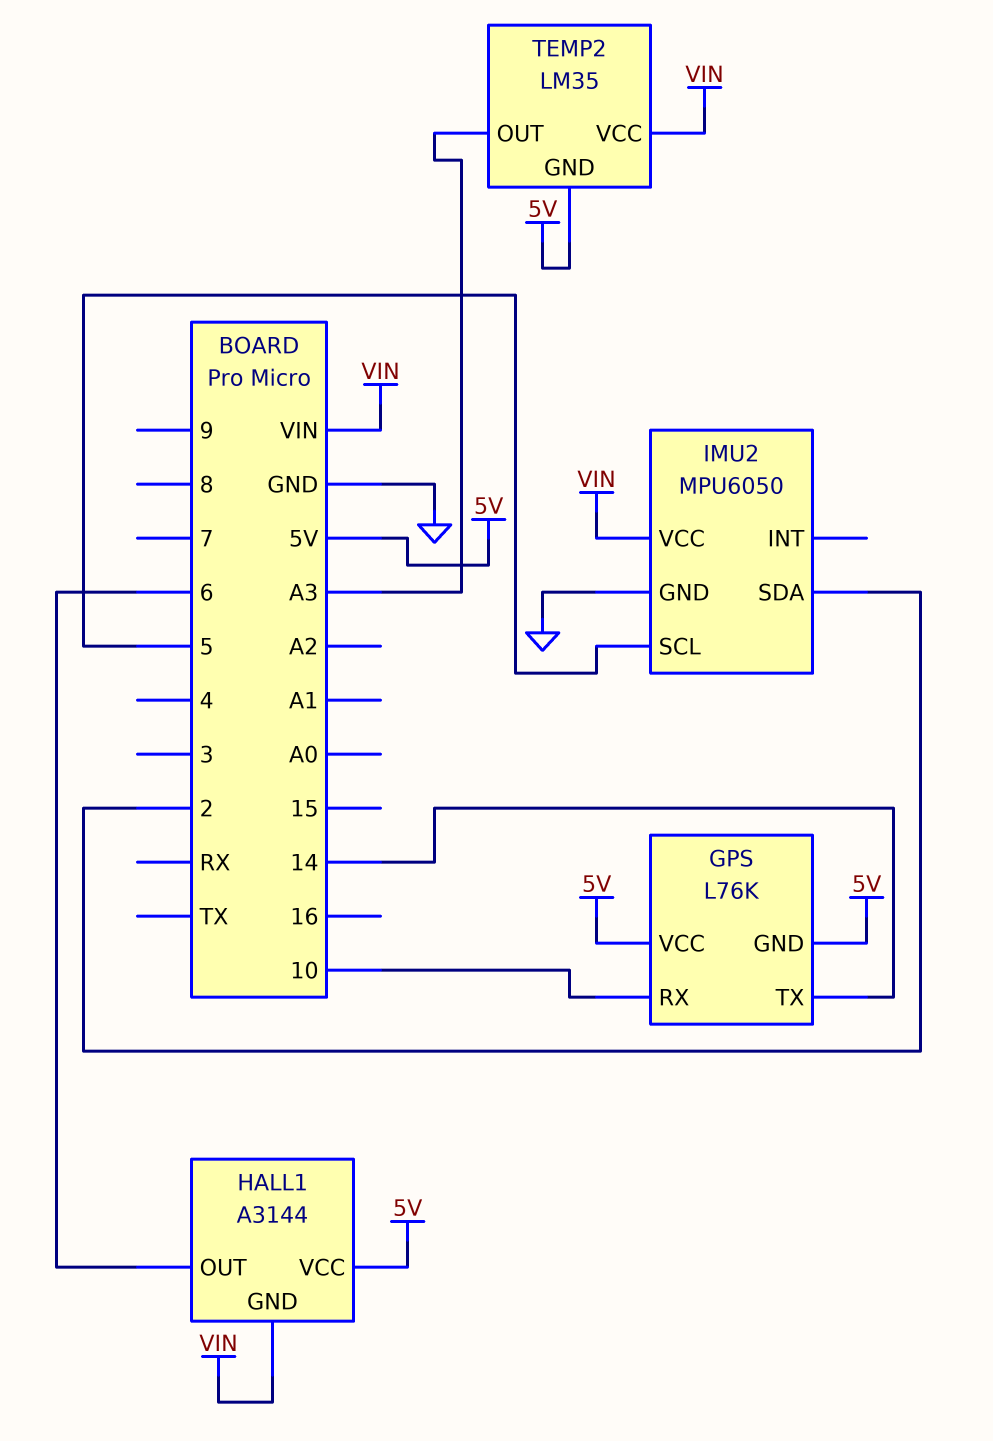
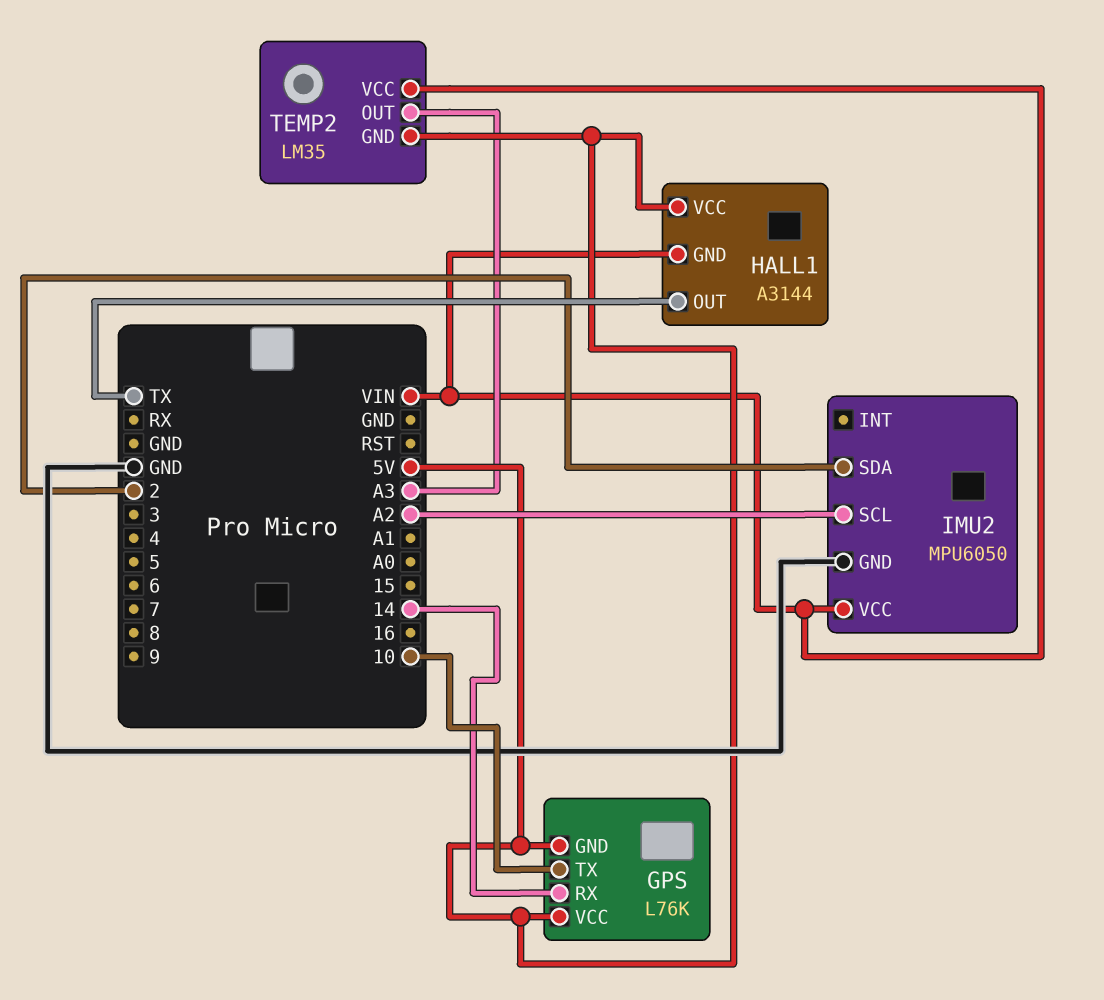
GPS pin RX: 10 -> 14
GPS pin TX: 14 -> 10
HALL1 pin OUT: 6 -> TX
IMU2 pin SCL: 5 -> A2

